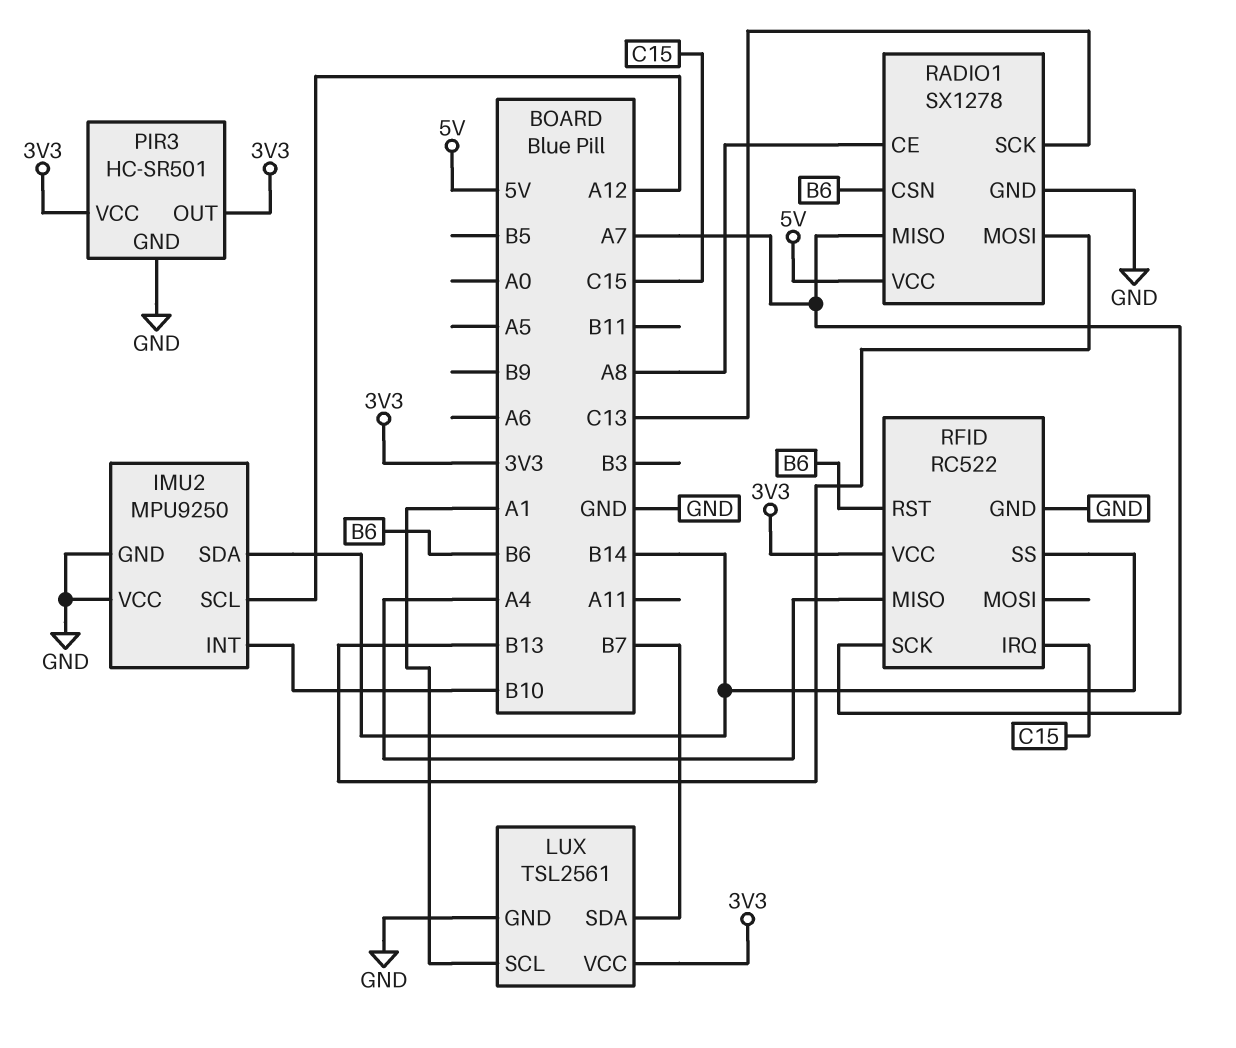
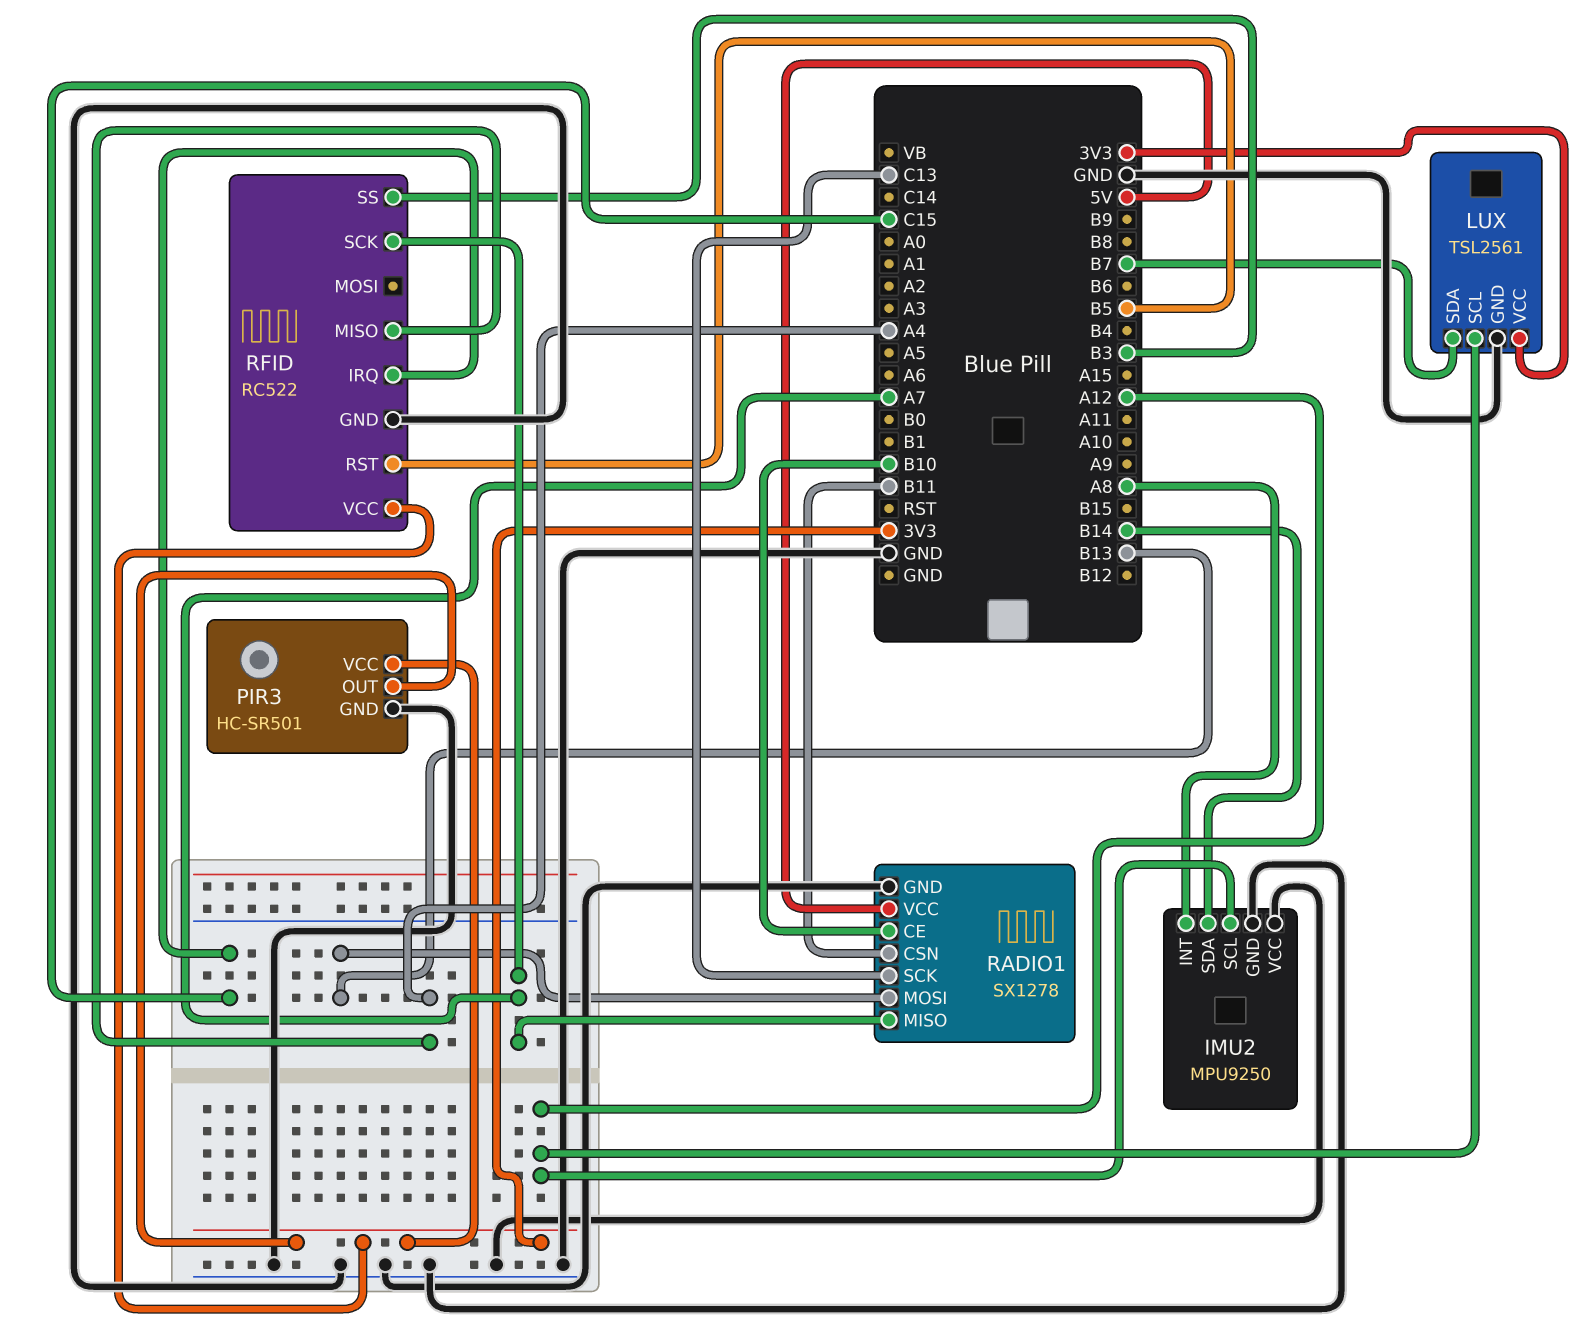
IMU2 pin INT: B10 -> A8
LUX pin SCL: A1 -> A12
RADIO1 pin CE: A8 -> B10
RADIO1 pin CSN: B6 -> B11
RFID pin RST: B6 -> B5
RFID pin SS: B14 -> B3

